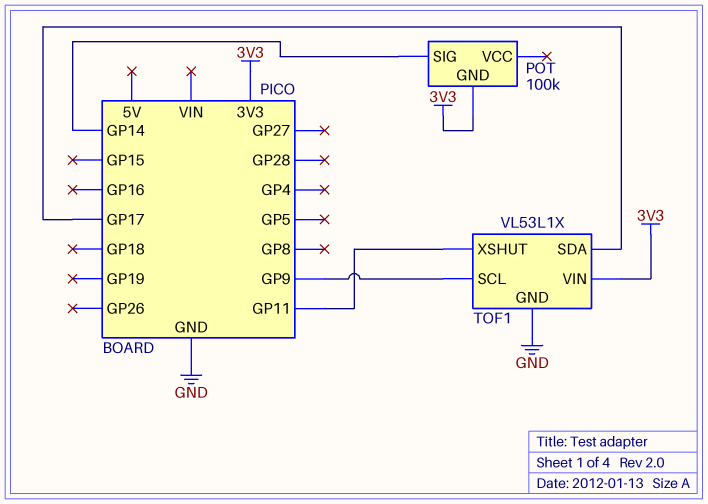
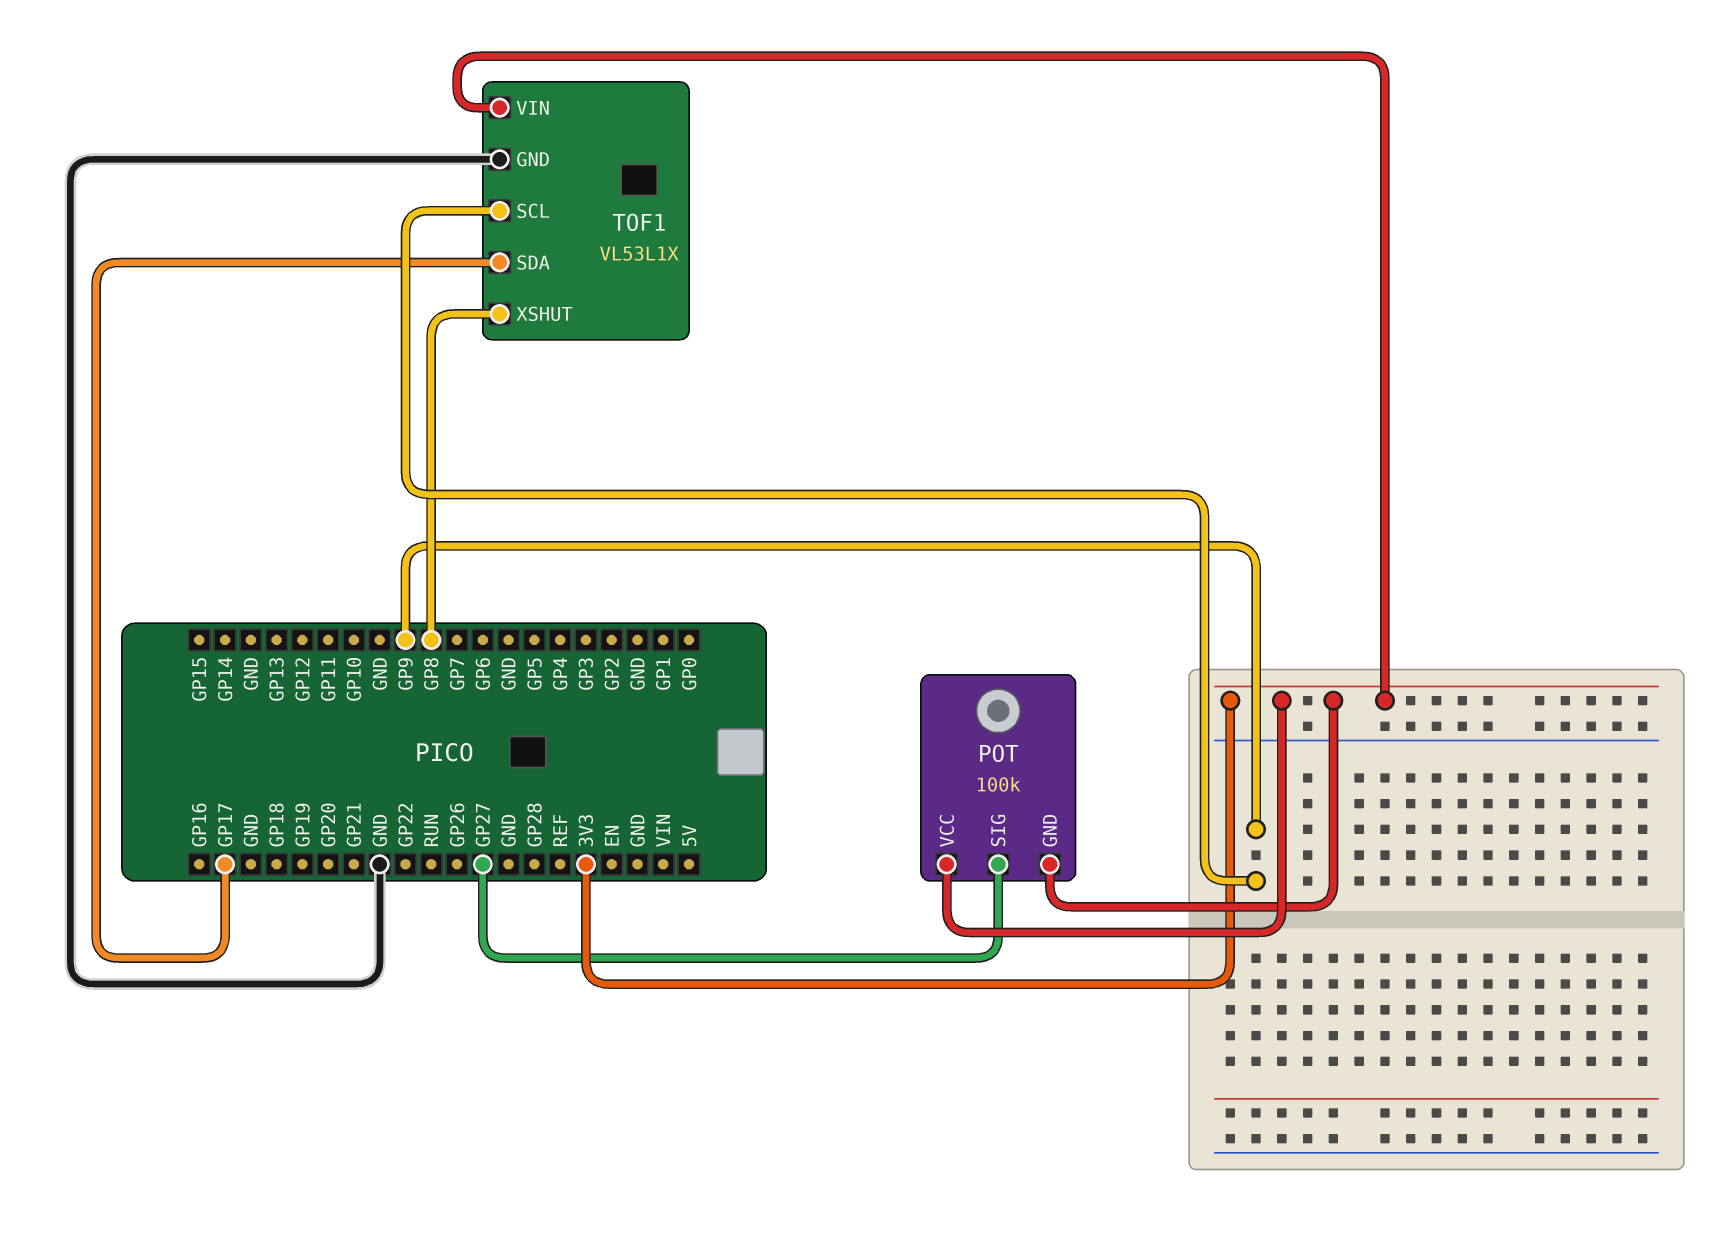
POT pin SIG: GP14 -> GP27
POT pin VCC: none -> 3V3
TOF1 pin XSHUT: GP11 -> GP8

